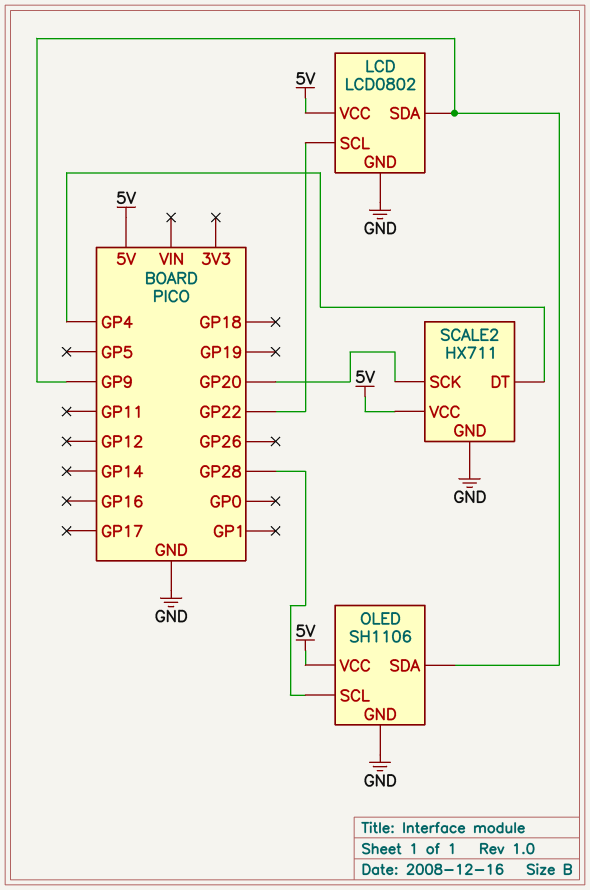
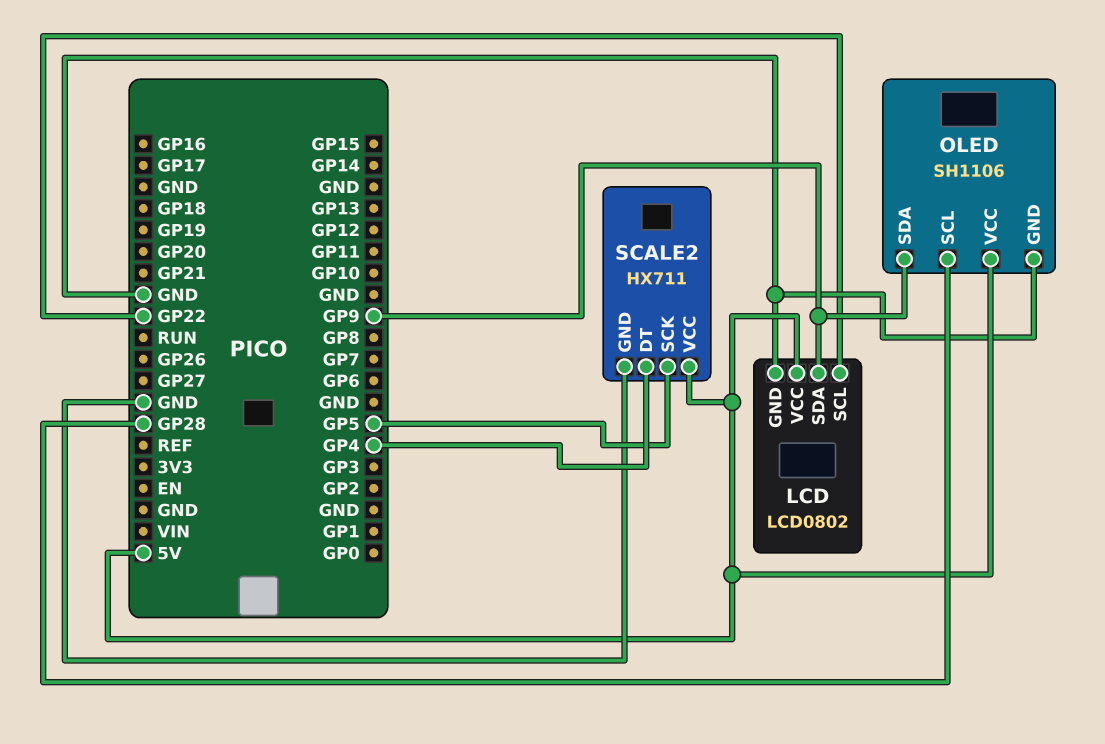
SCALE2 pin SCK: GP20 -> GP5

